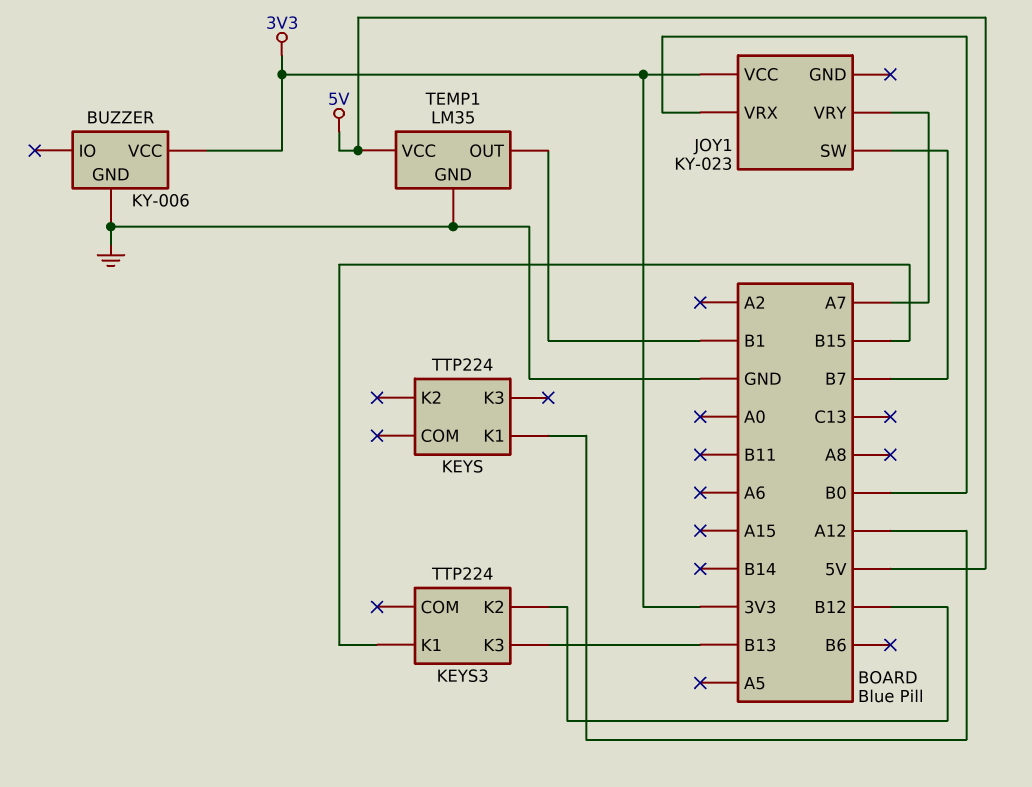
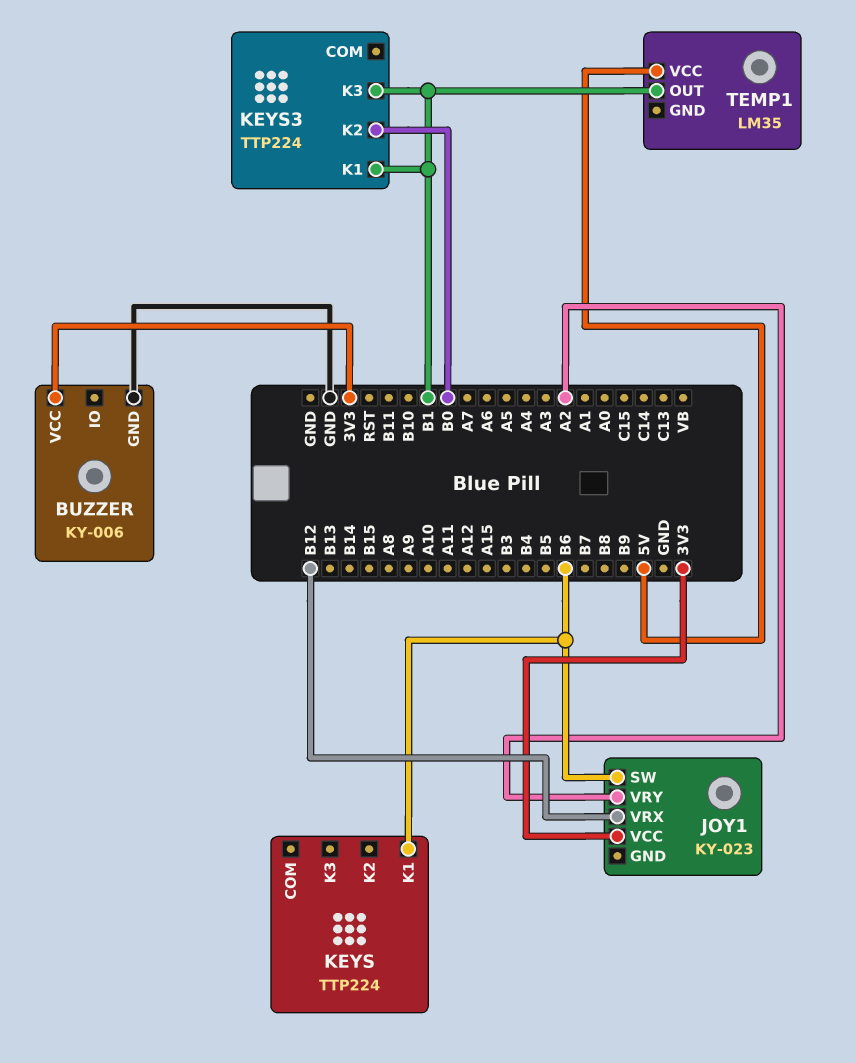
JOY1 pin SW: B7 -> B6
JOY1 pin VRX: B0 -> B12
JOY1 pin VRY: A7 -> A2
KEYS pin K1: A12 -> B6
KEYS3 pin K1: B15 -> B1
KEYS3 pin K2: B12 -> B0
KEYS3 pin K3: B13 -> B1
TEMP1 pin GND: GND -> none

